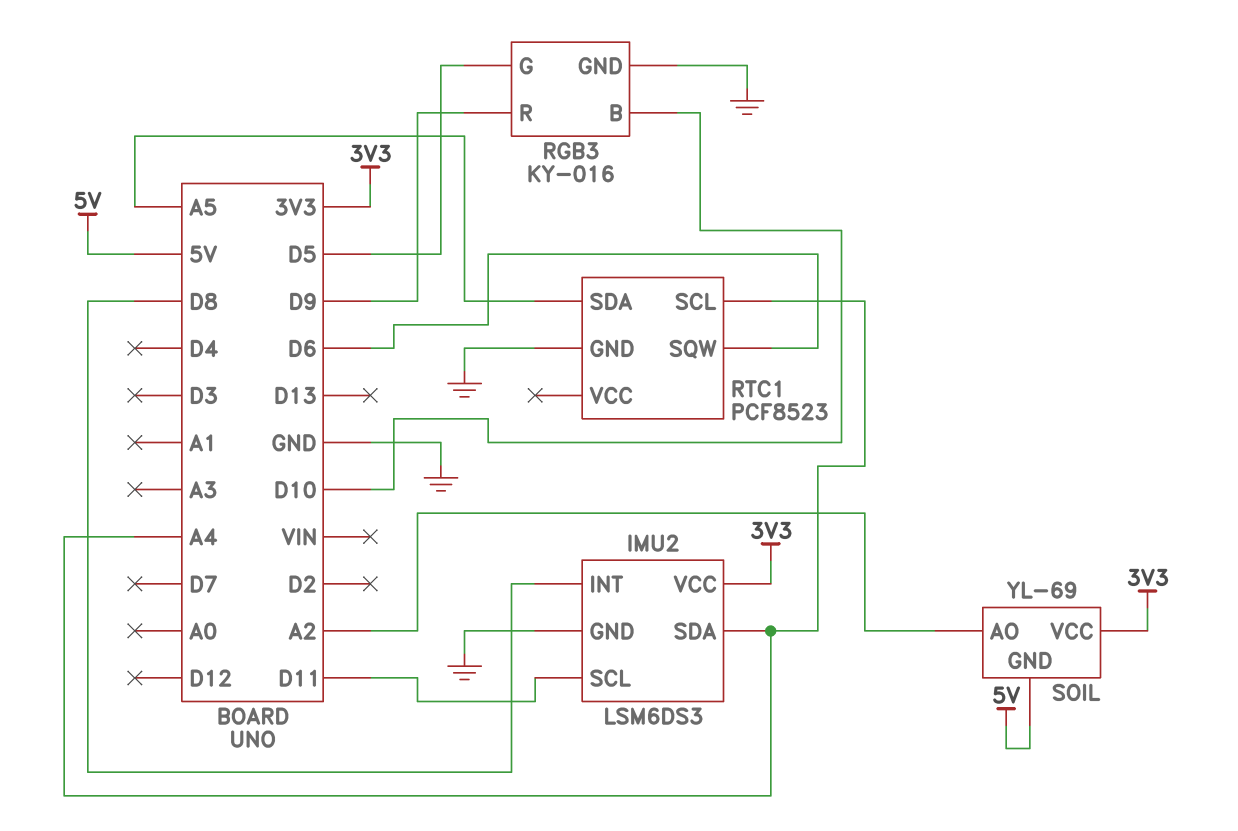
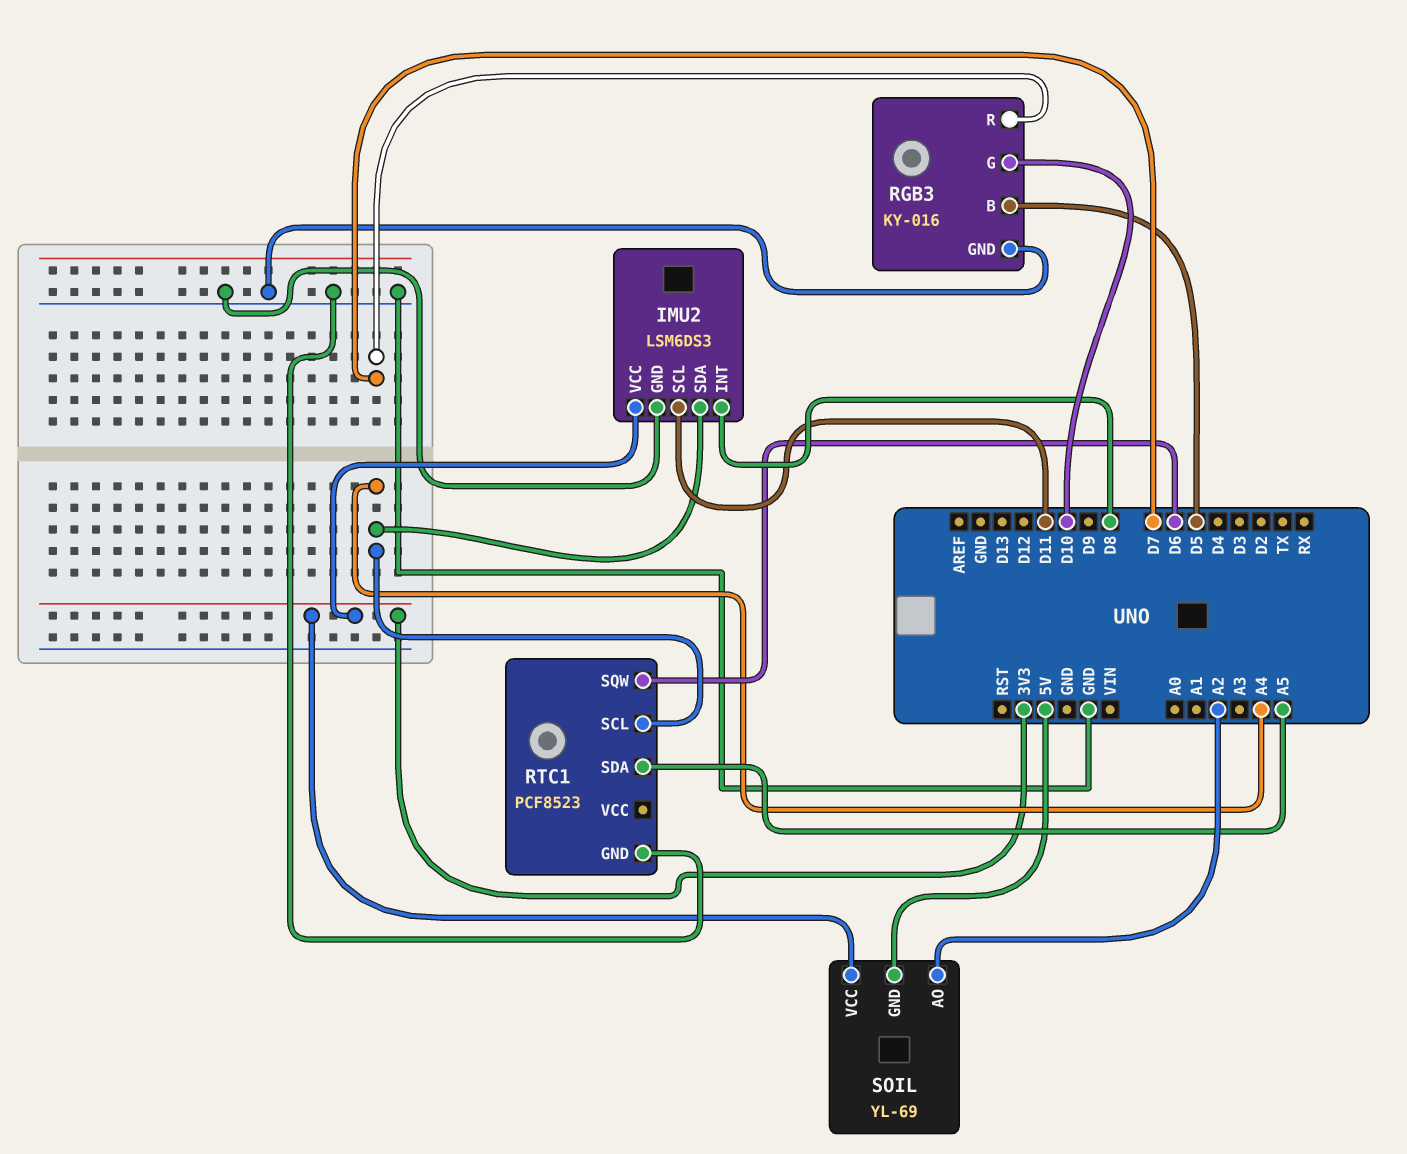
RGB3 pin B: D10 -> D5
RGB3 pin G: D5 -> D10
RGB3 pin R: D9 -> D7

